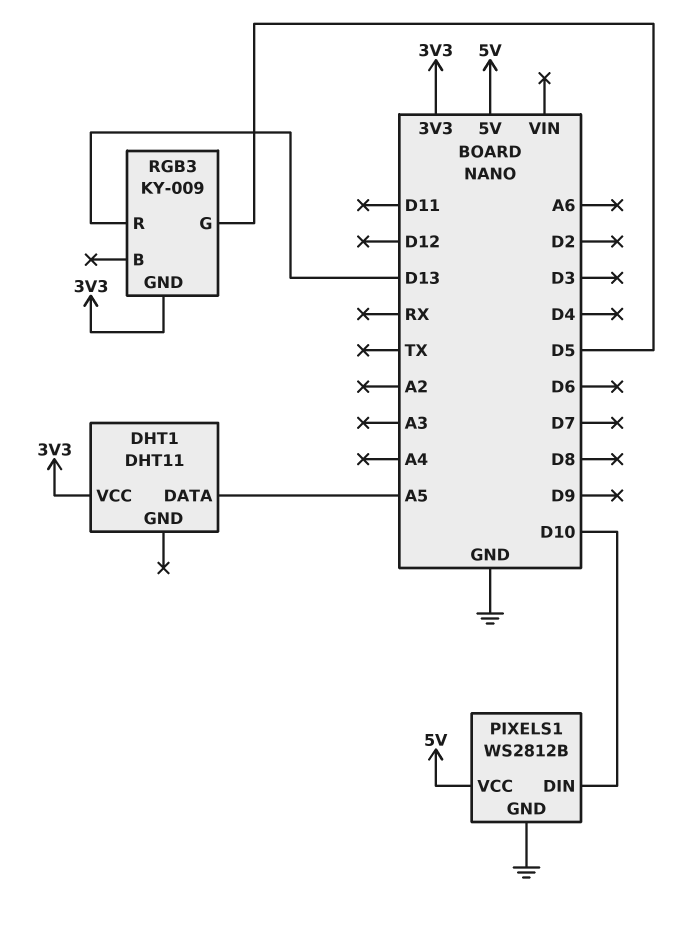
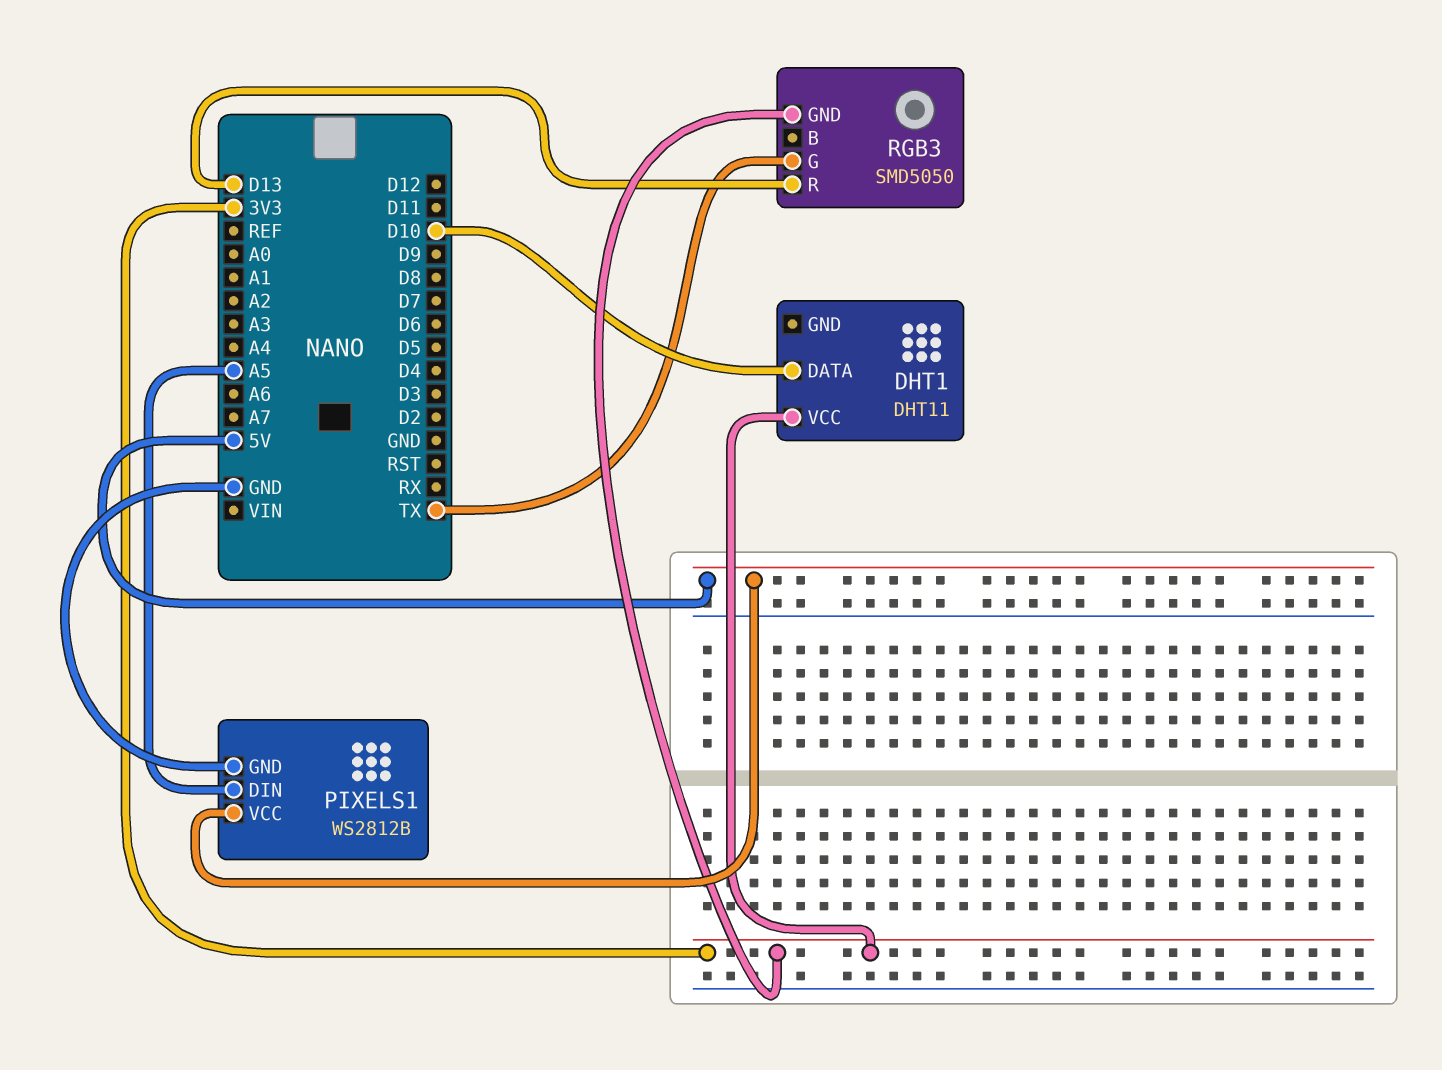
DHT1 pin DATA: A5 -> D10
PIXELS1 pin DIN: D10 -> A5
RGB3: KY-009 -> SMD5050
RGB3 pin G: D5 -> TX

